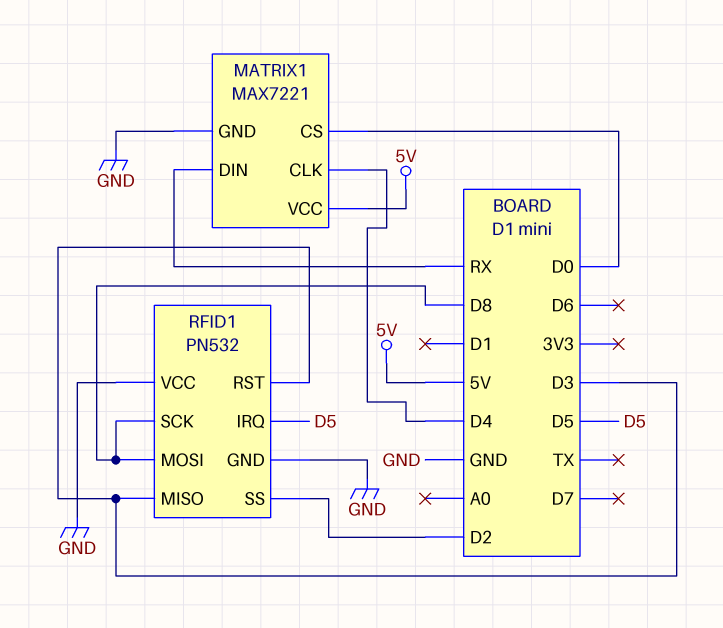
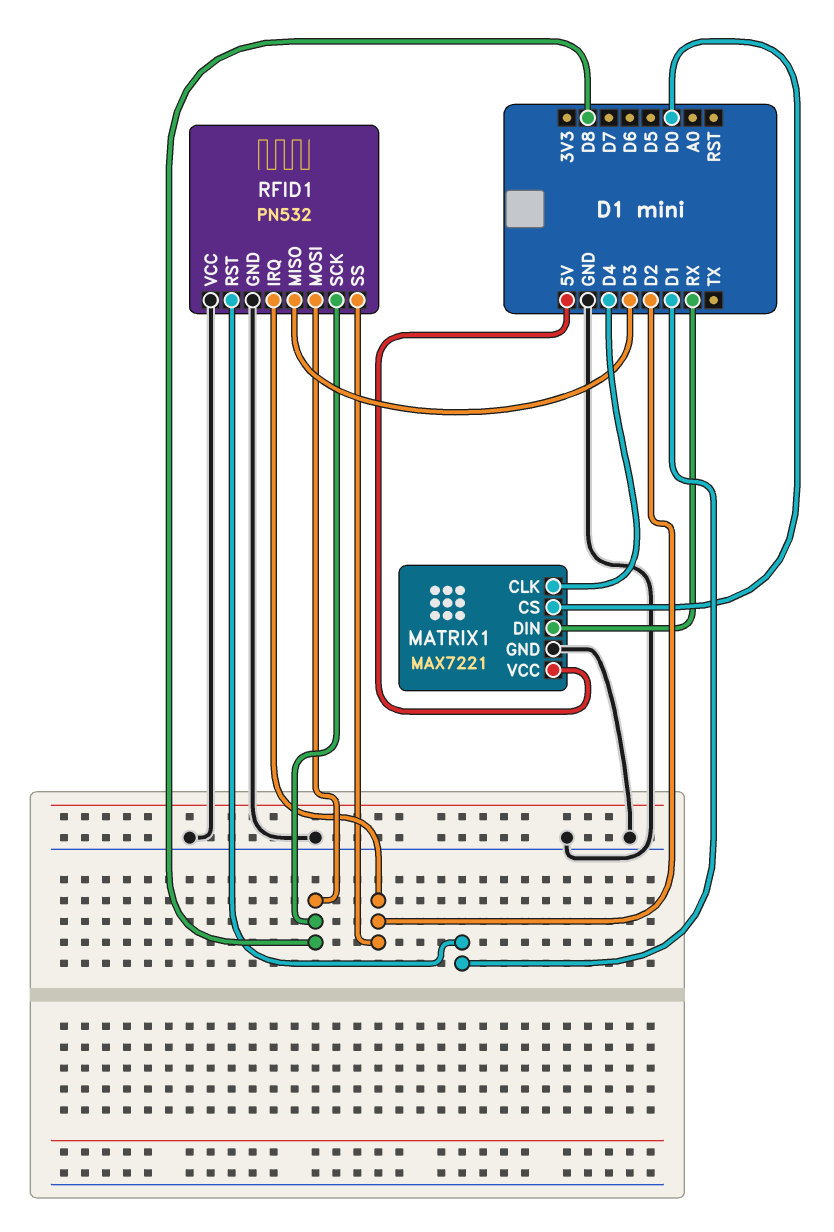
RFID1 pin IRQ: D5 -> D2
RFID1 pin RST: D3 -> D1

